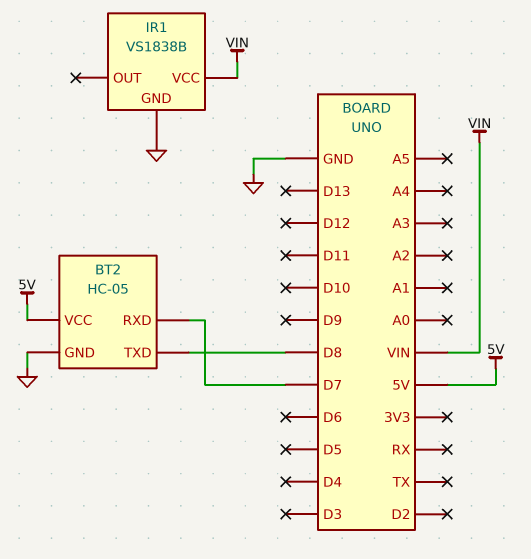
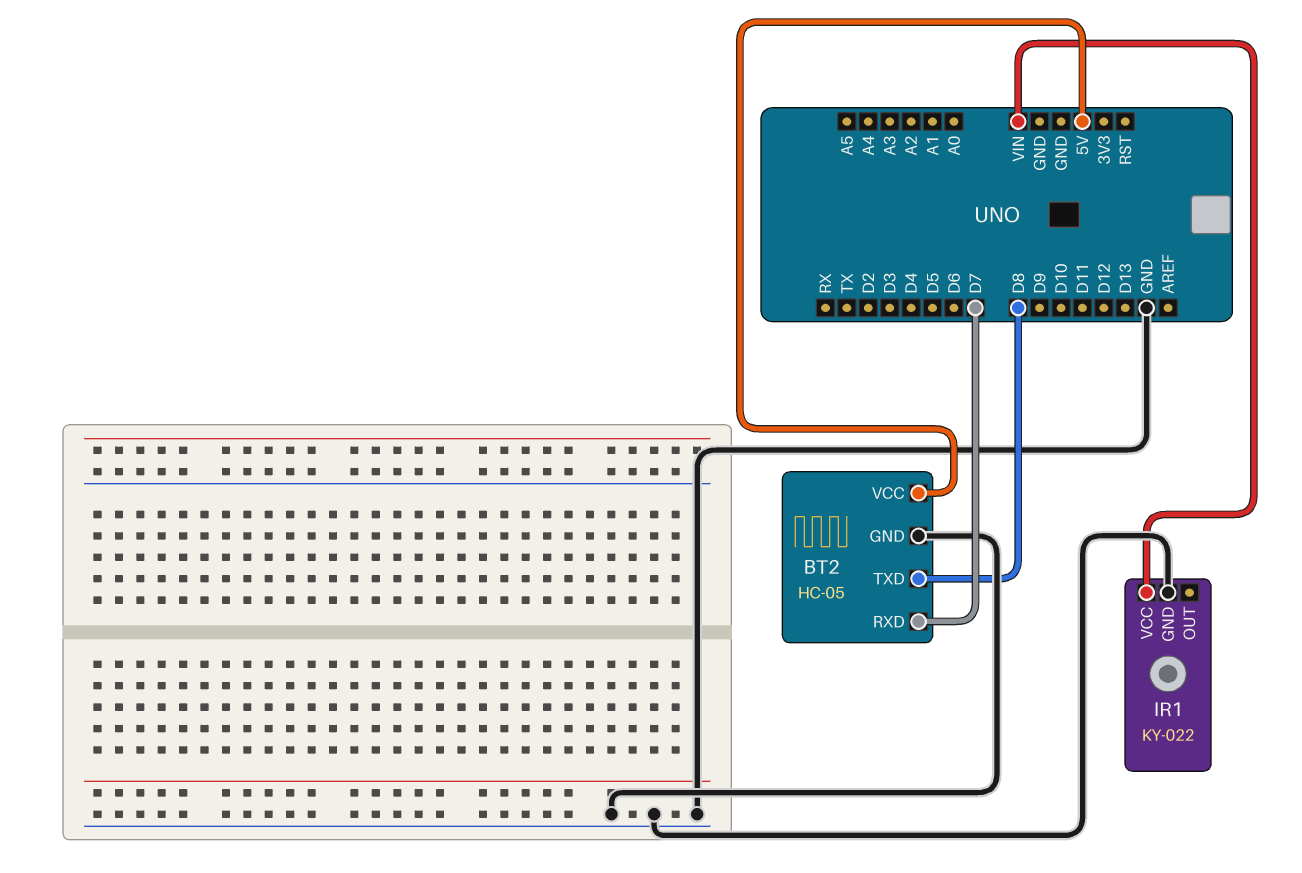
IR1: VS1838B -> KY-022

